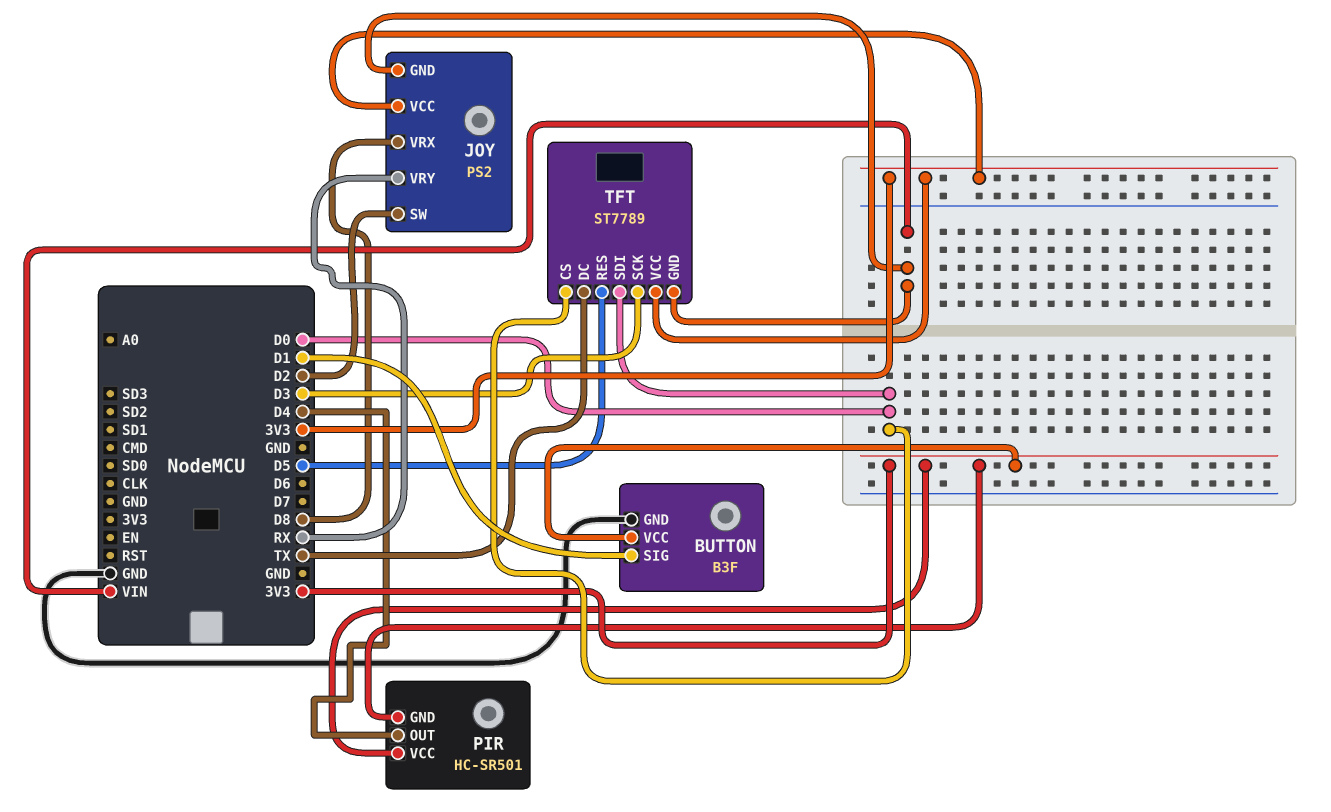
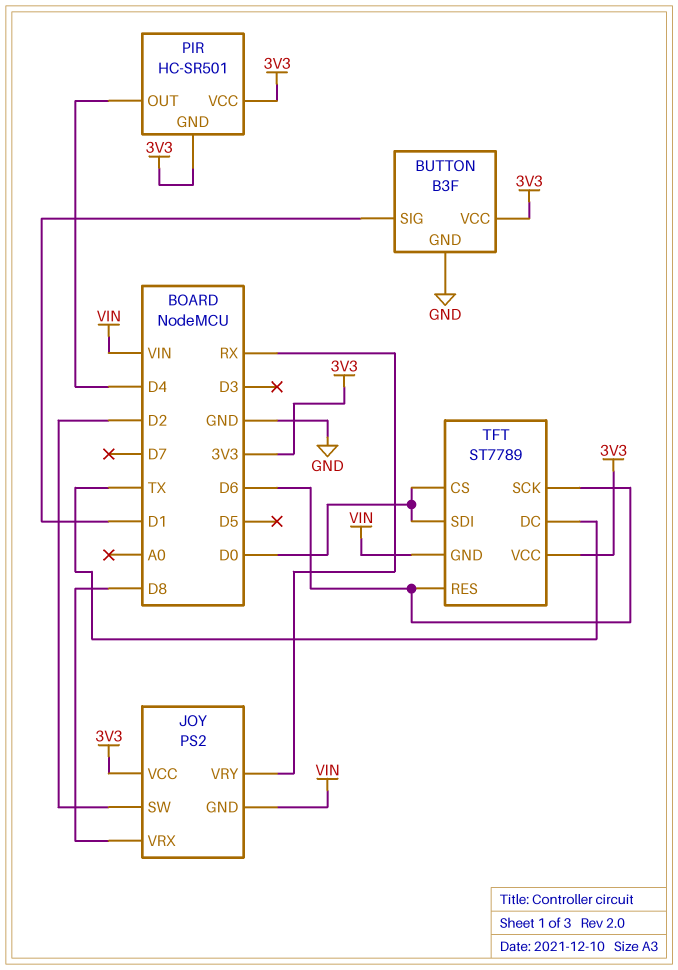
TFT pin RES: D5 -> D6
TFT pin SCK: D3 -> D6

